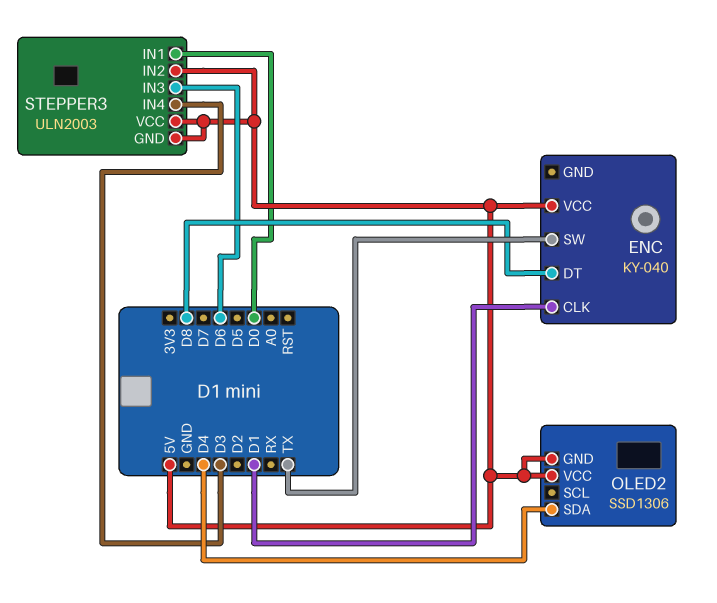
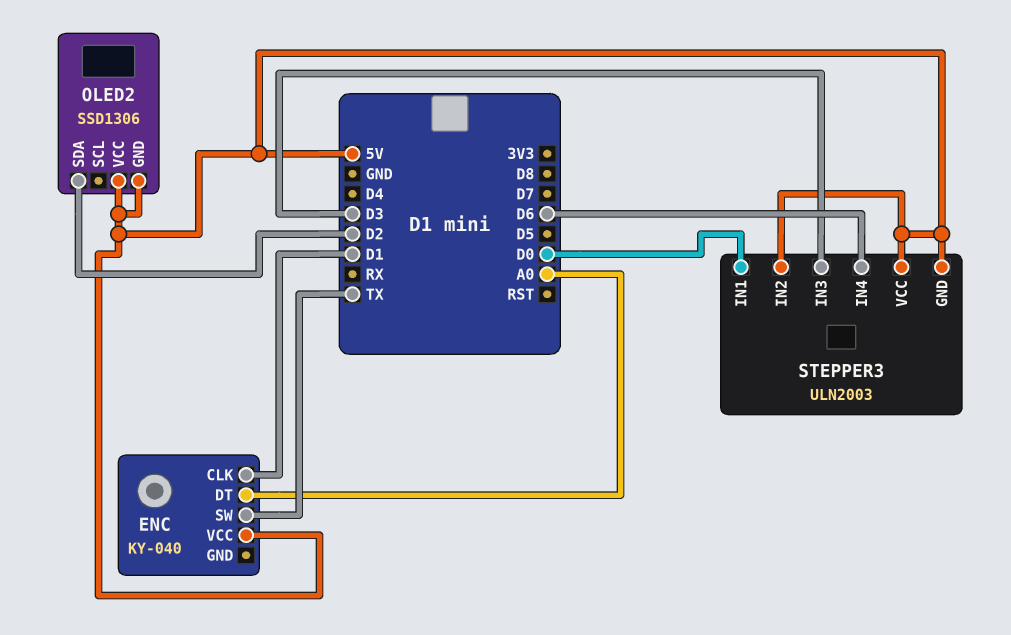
ENC pin DT: D8 -> A0
OLED2 pin SDA: D4 -> D2
STEPPER3 pin IN3: D6 -> D3
STEPPER3 pin IN4: D3 -> D6

